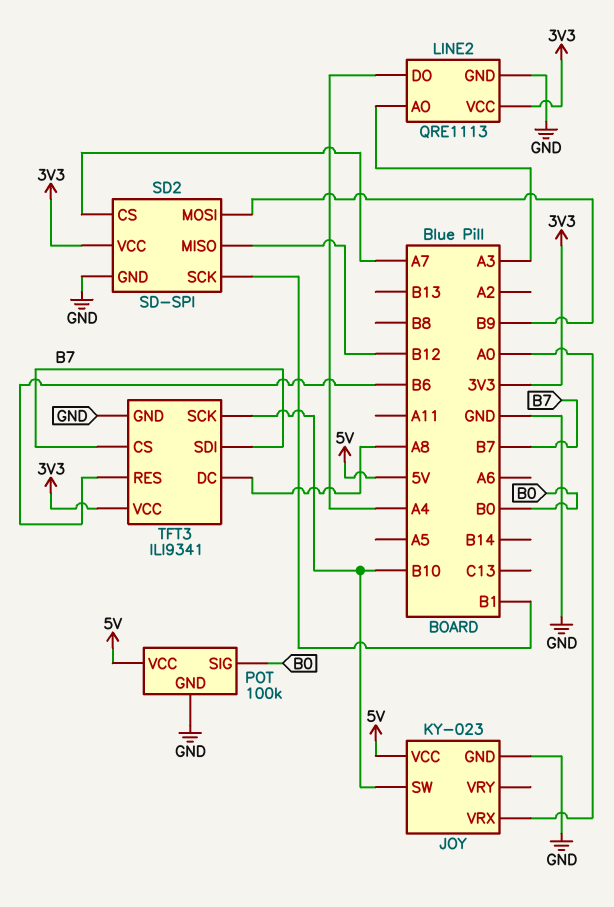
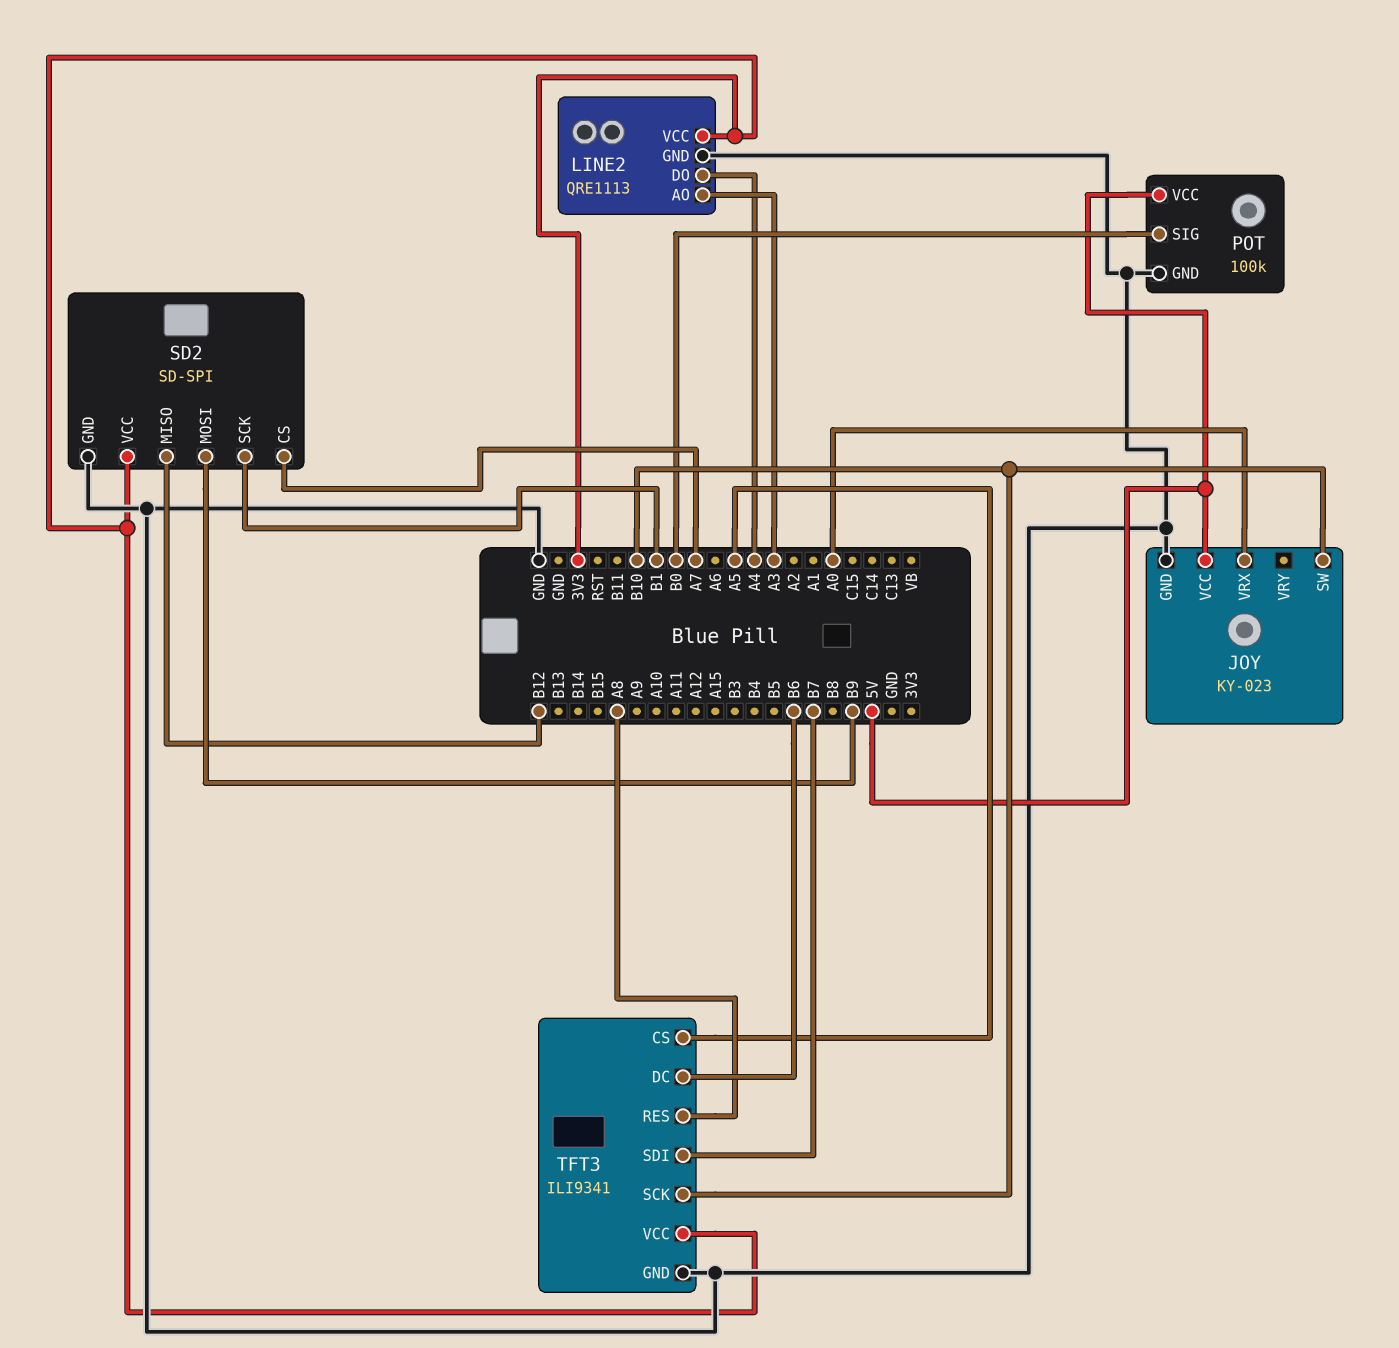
TFT3 pin CS: B7 -> A5
TFT3 pin DC: A8 -> B6
TFT3 pin RES: B6 -> A8

